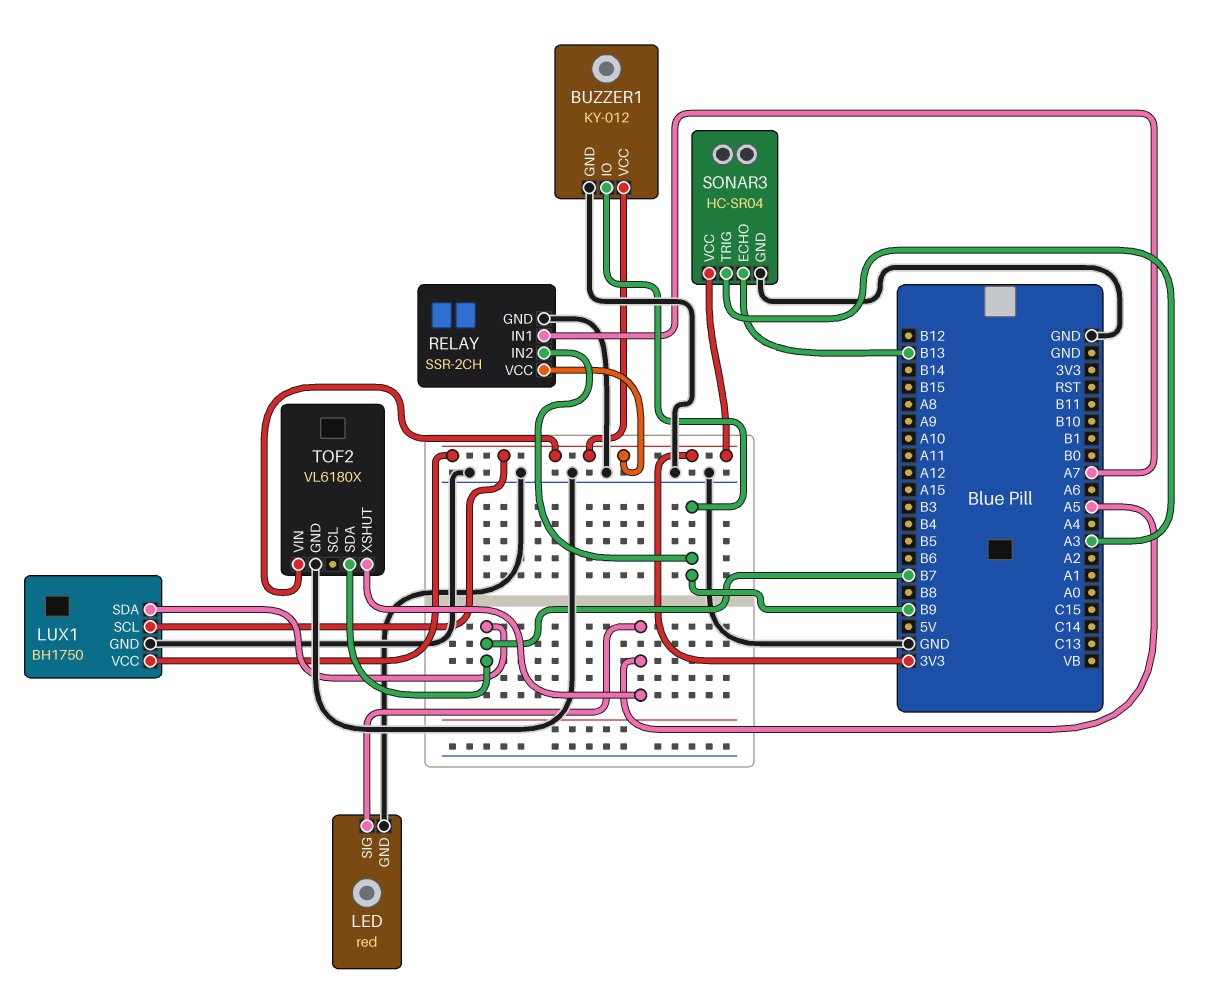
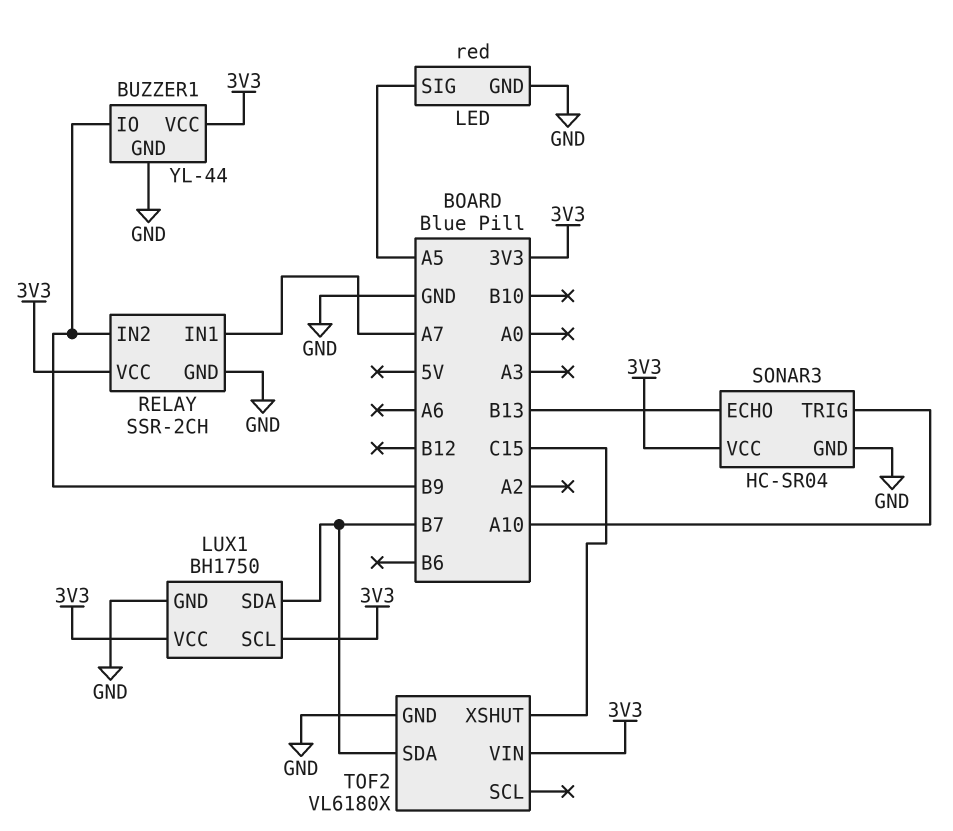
BUZZER1: KY-012 -> YL-44
SONAR3 pin TRIG: A3 -> A10
TOF2 pin XSHUT: A5 -> C15

